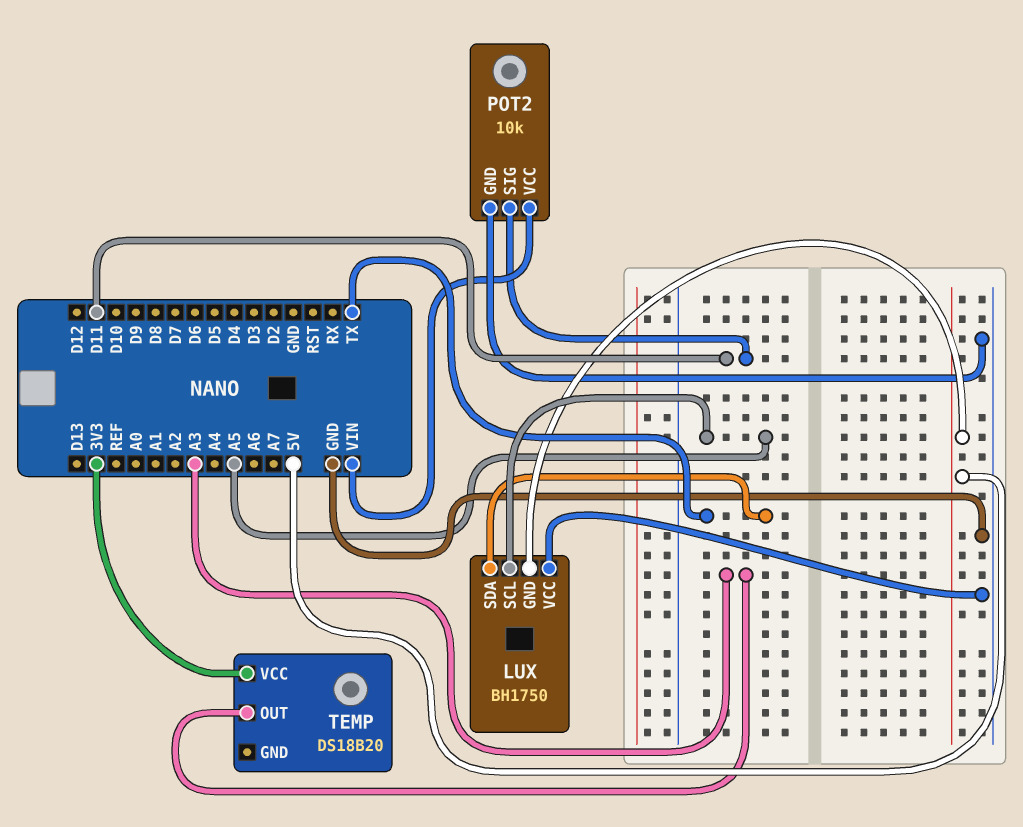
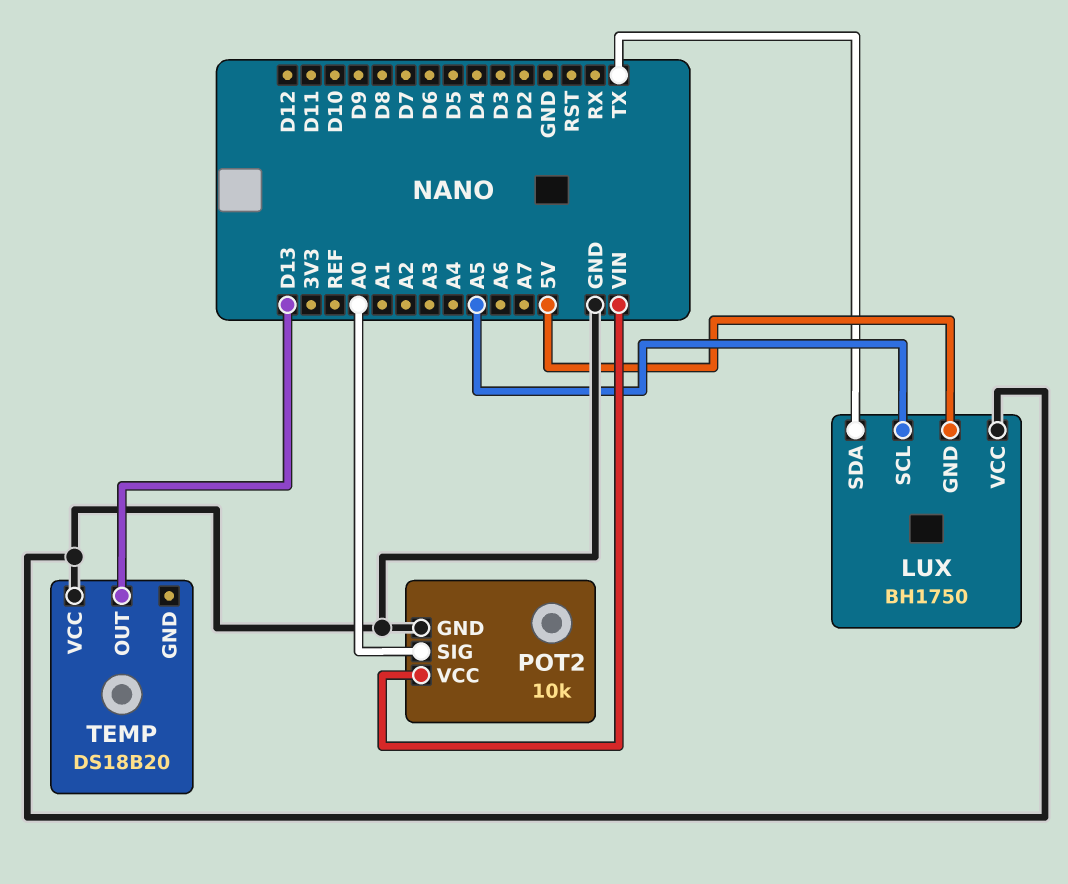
POT2 pin SIG: D11 -> A0
TEMP pin OUT: A3 -> D13
TEMP pin VCC: 3V3 -> GND

